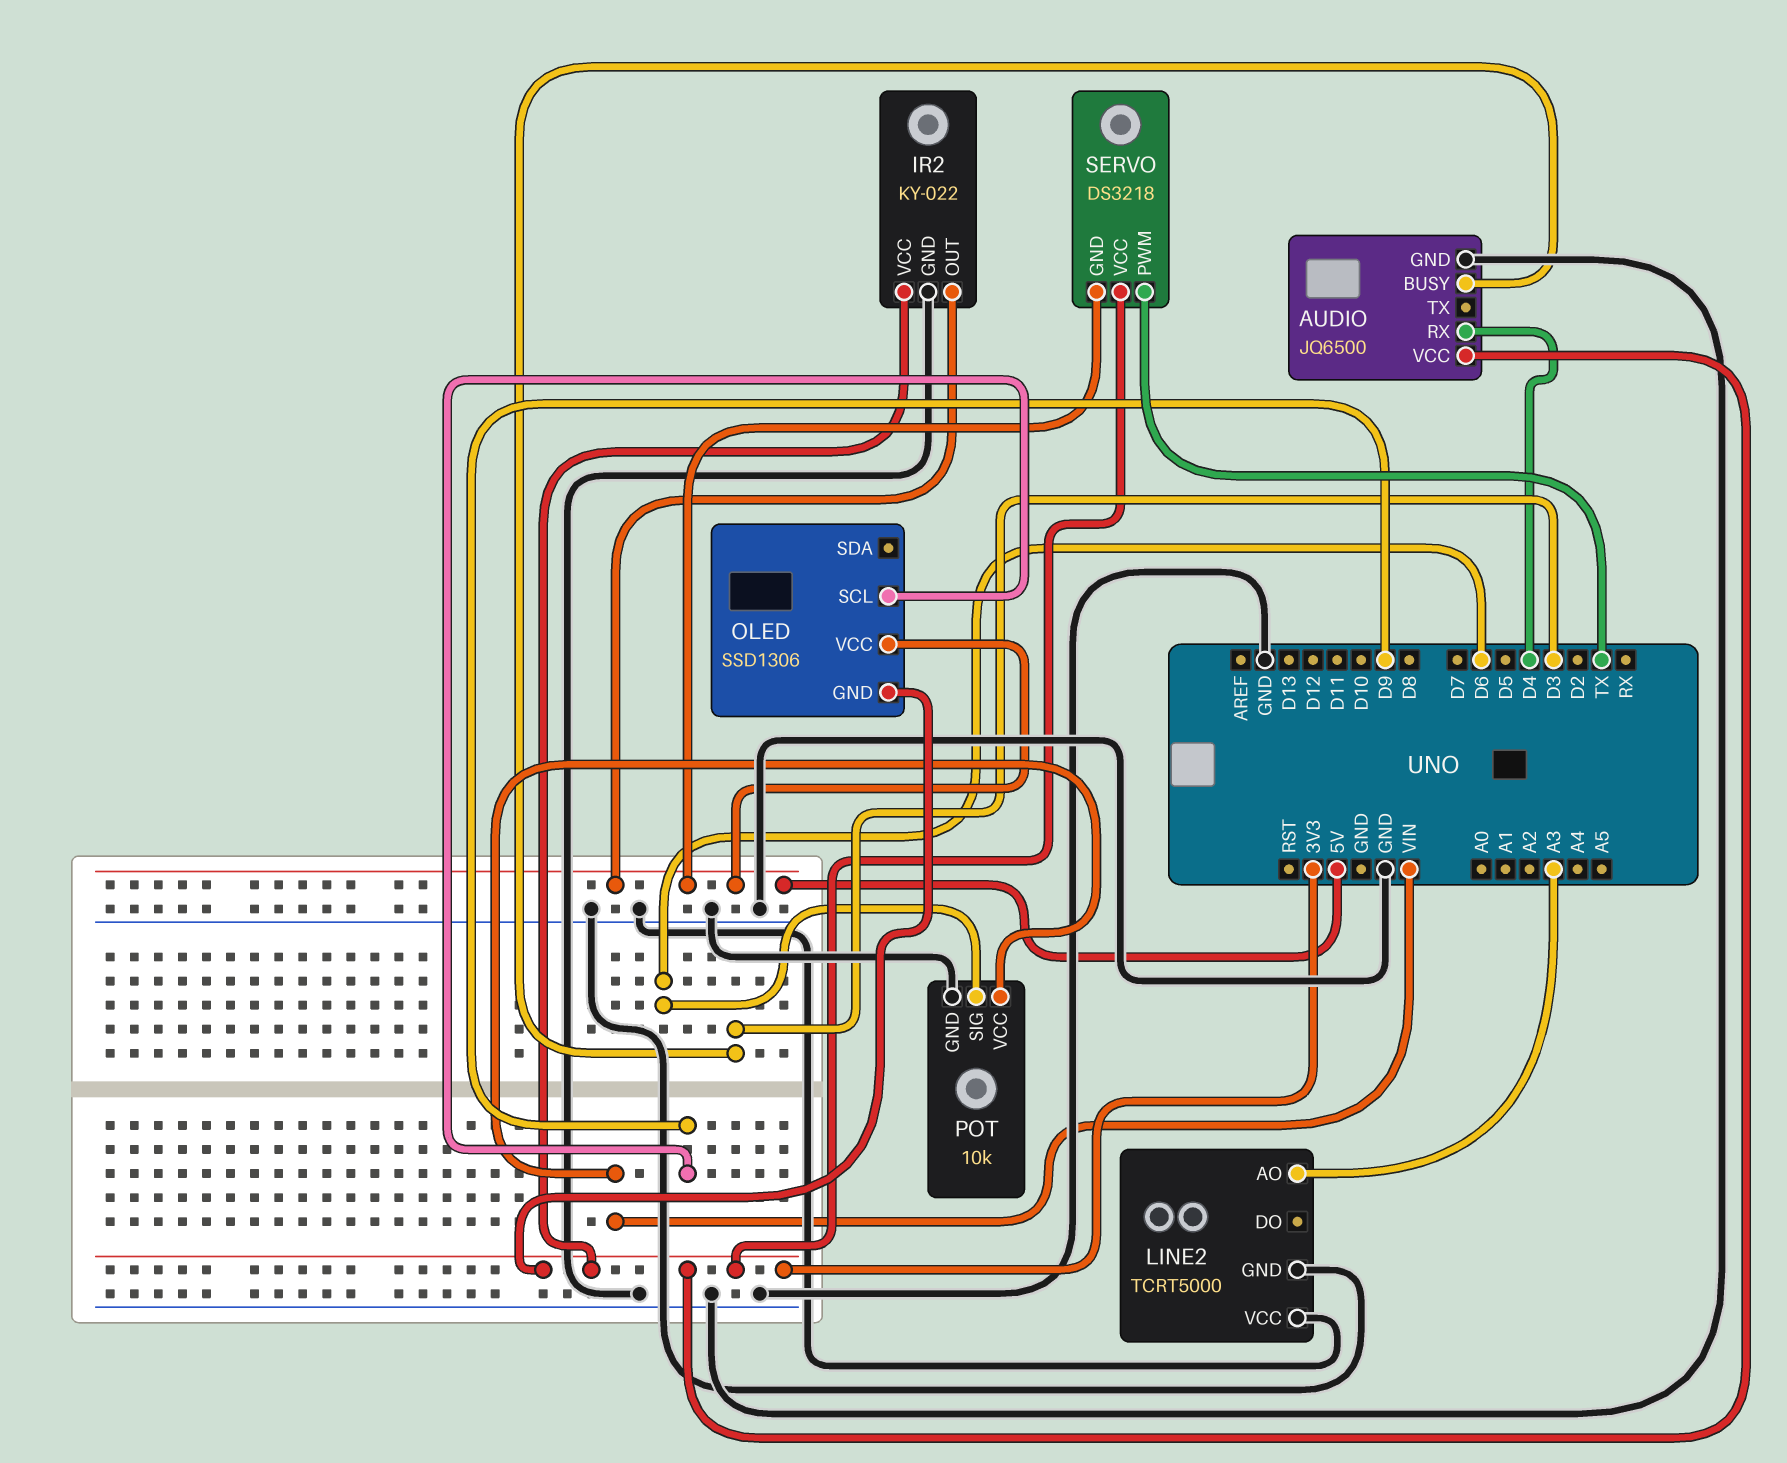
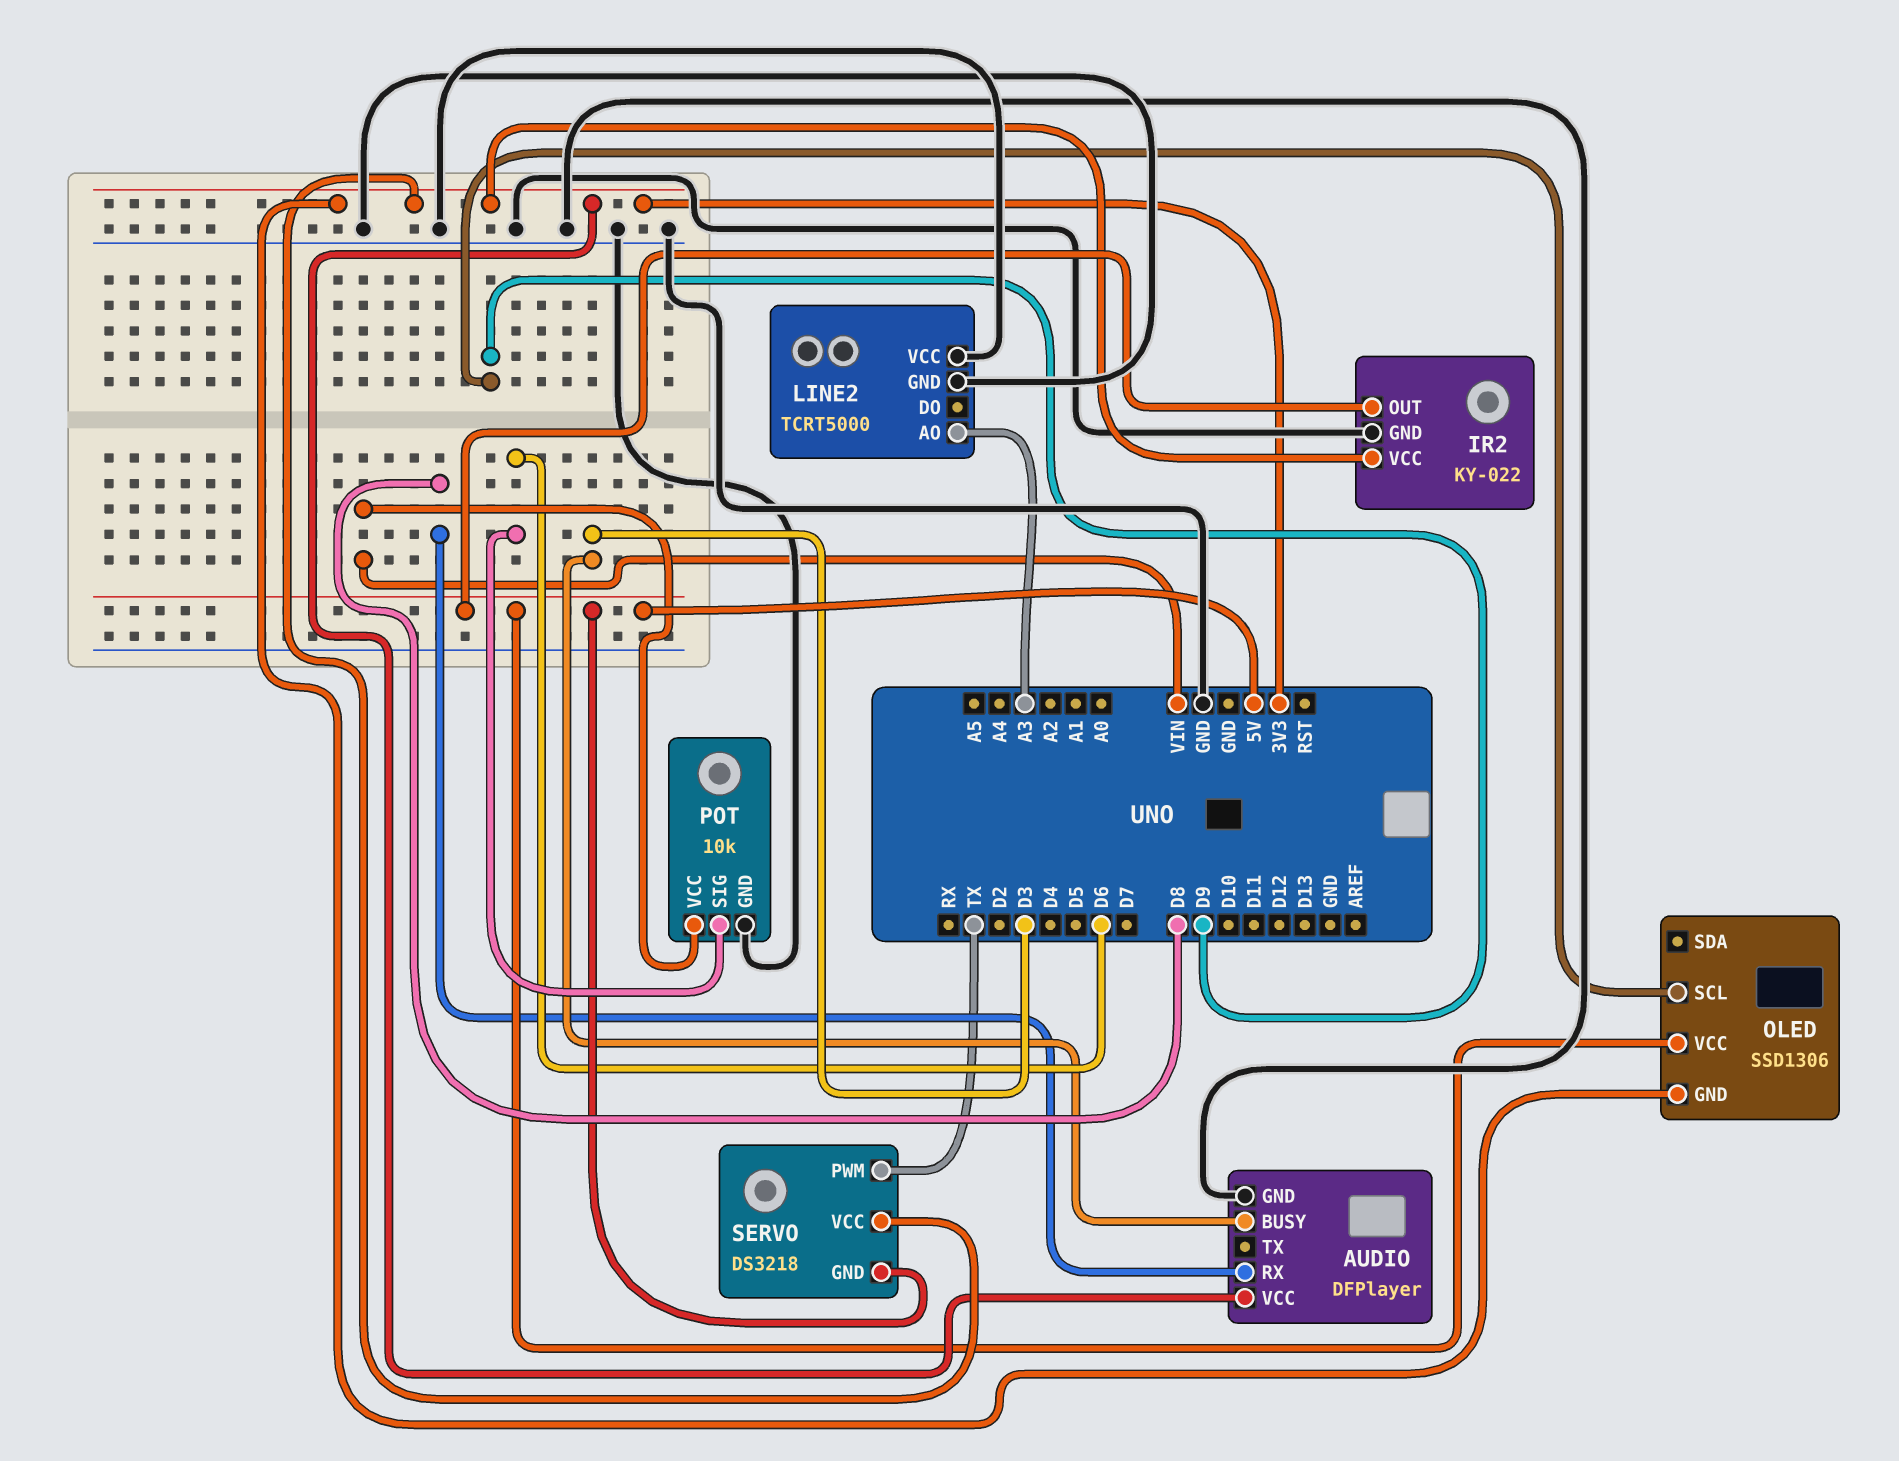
AUDIO: JQ6500 -> DFPlayer
AUDIO pin RX: D4 -> D8

